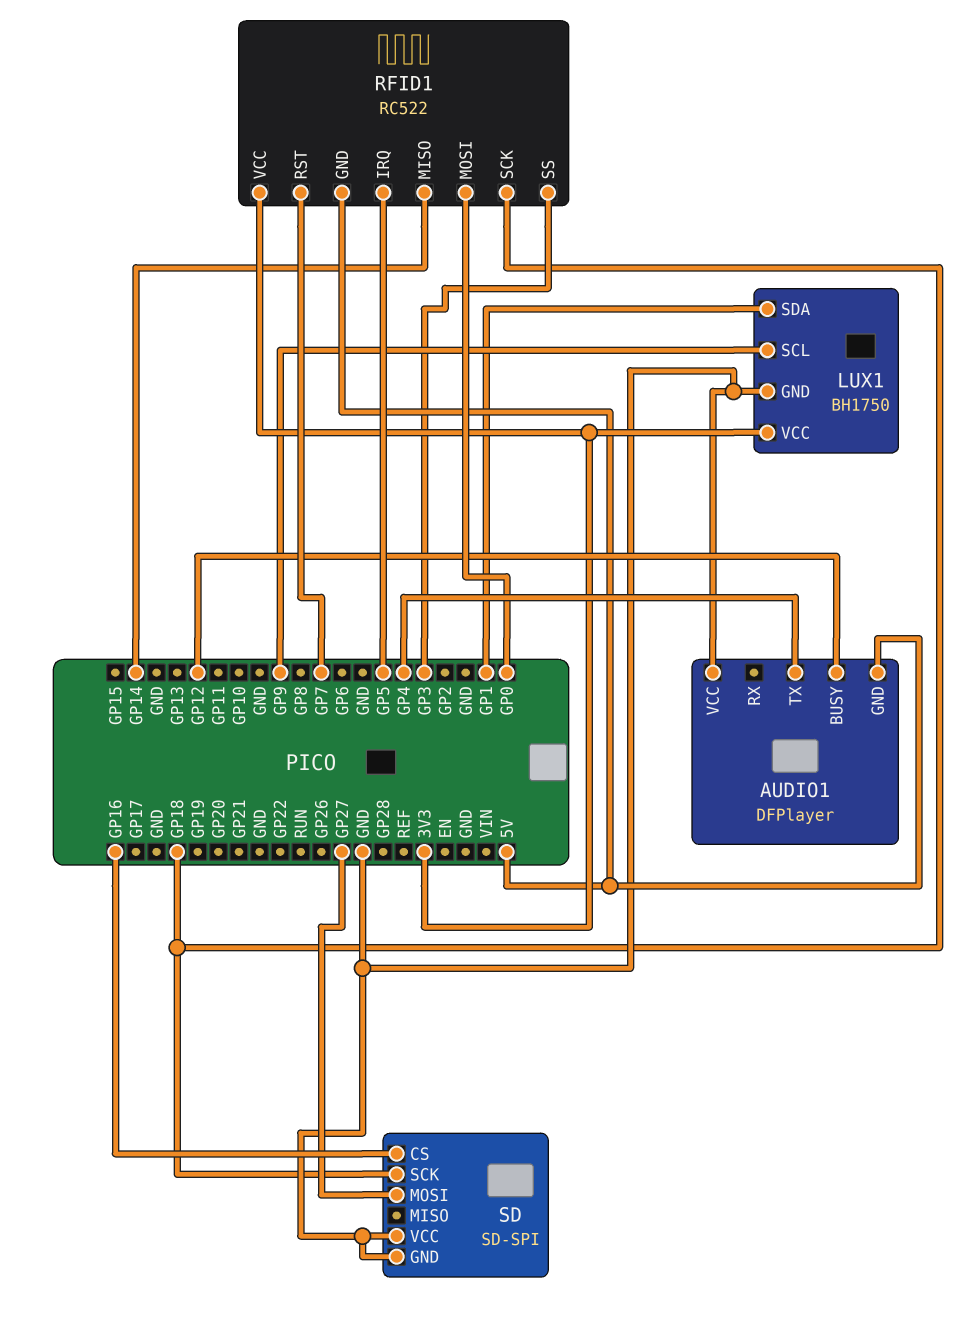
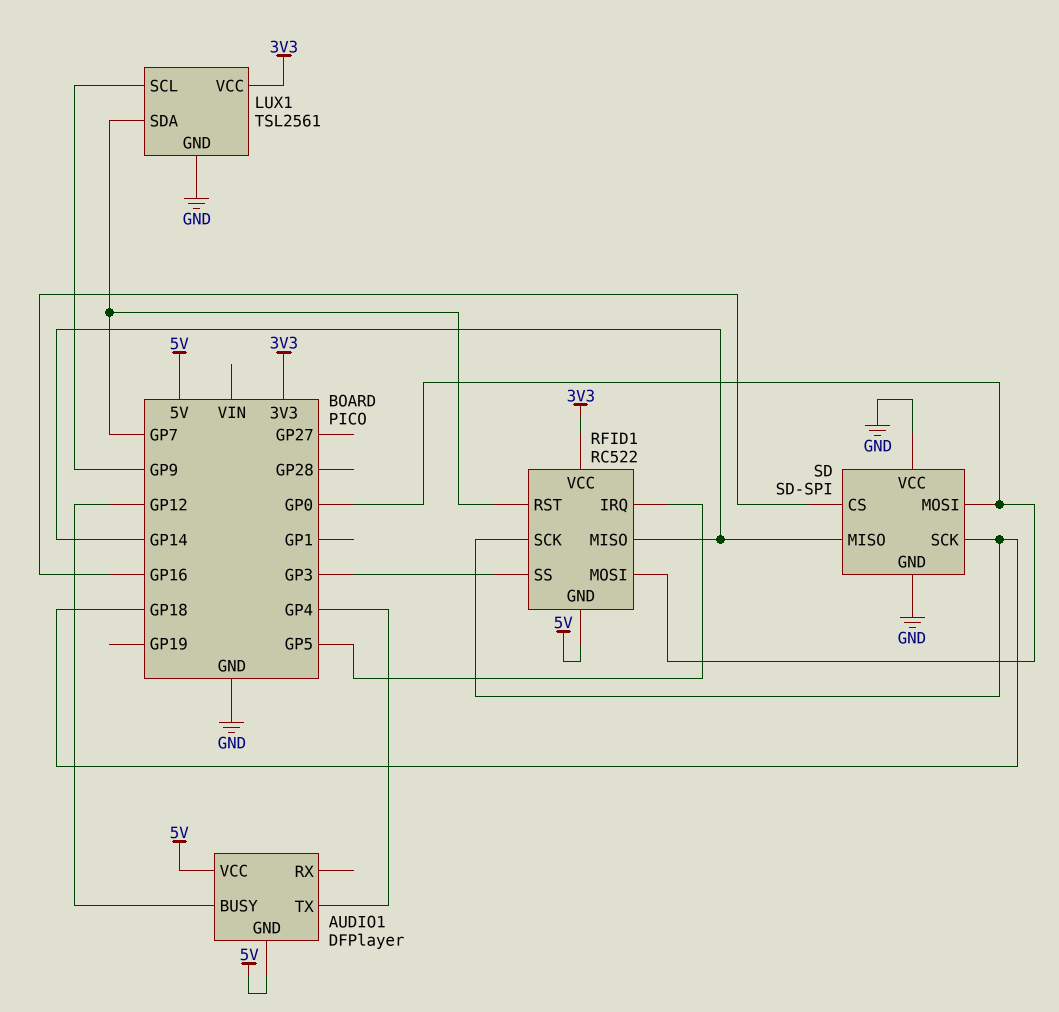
AUDIO1 pin VCC: GND -> 5V
LUX1: BH1750 -> TSL2561
LUX1 pin SDA: GP1 -> GP7
SD pin MISO: none -> GP14
SD pin MOSI: GP27 -> GP0

